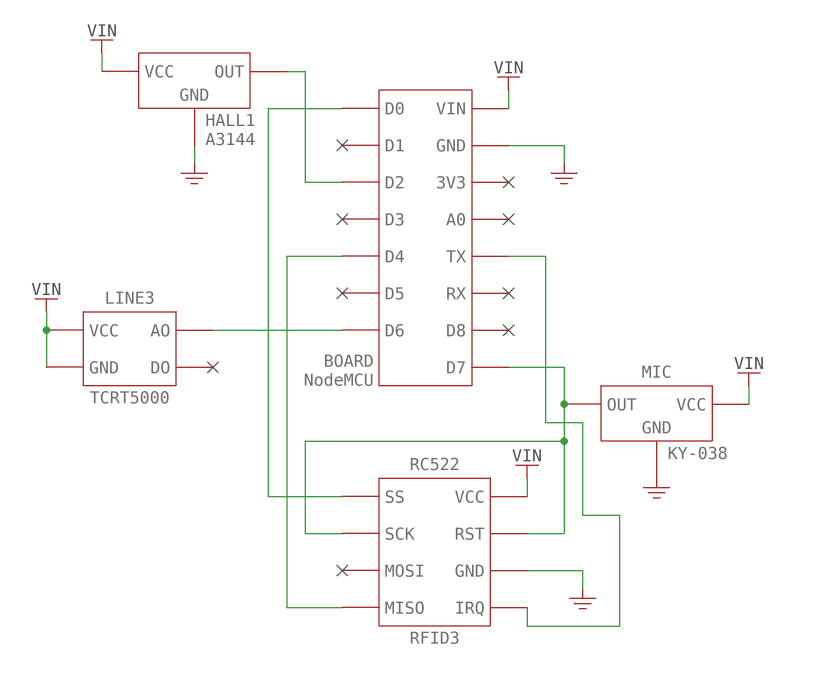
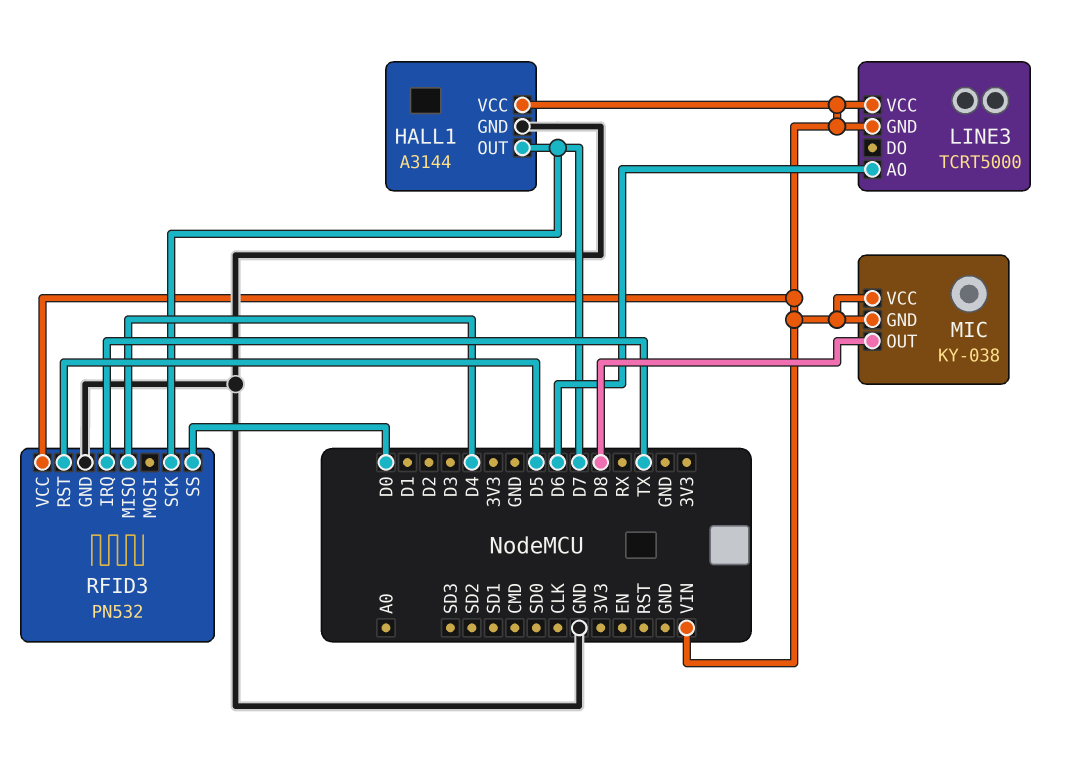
HALL1 pin OUT: D2 -> D7
MIC pin GND: GND -> VIN
MIC pin OUT: D7 -> D8
RFID3: RC522 -> PN532
RFID3 pin RST: D7 -> D5

